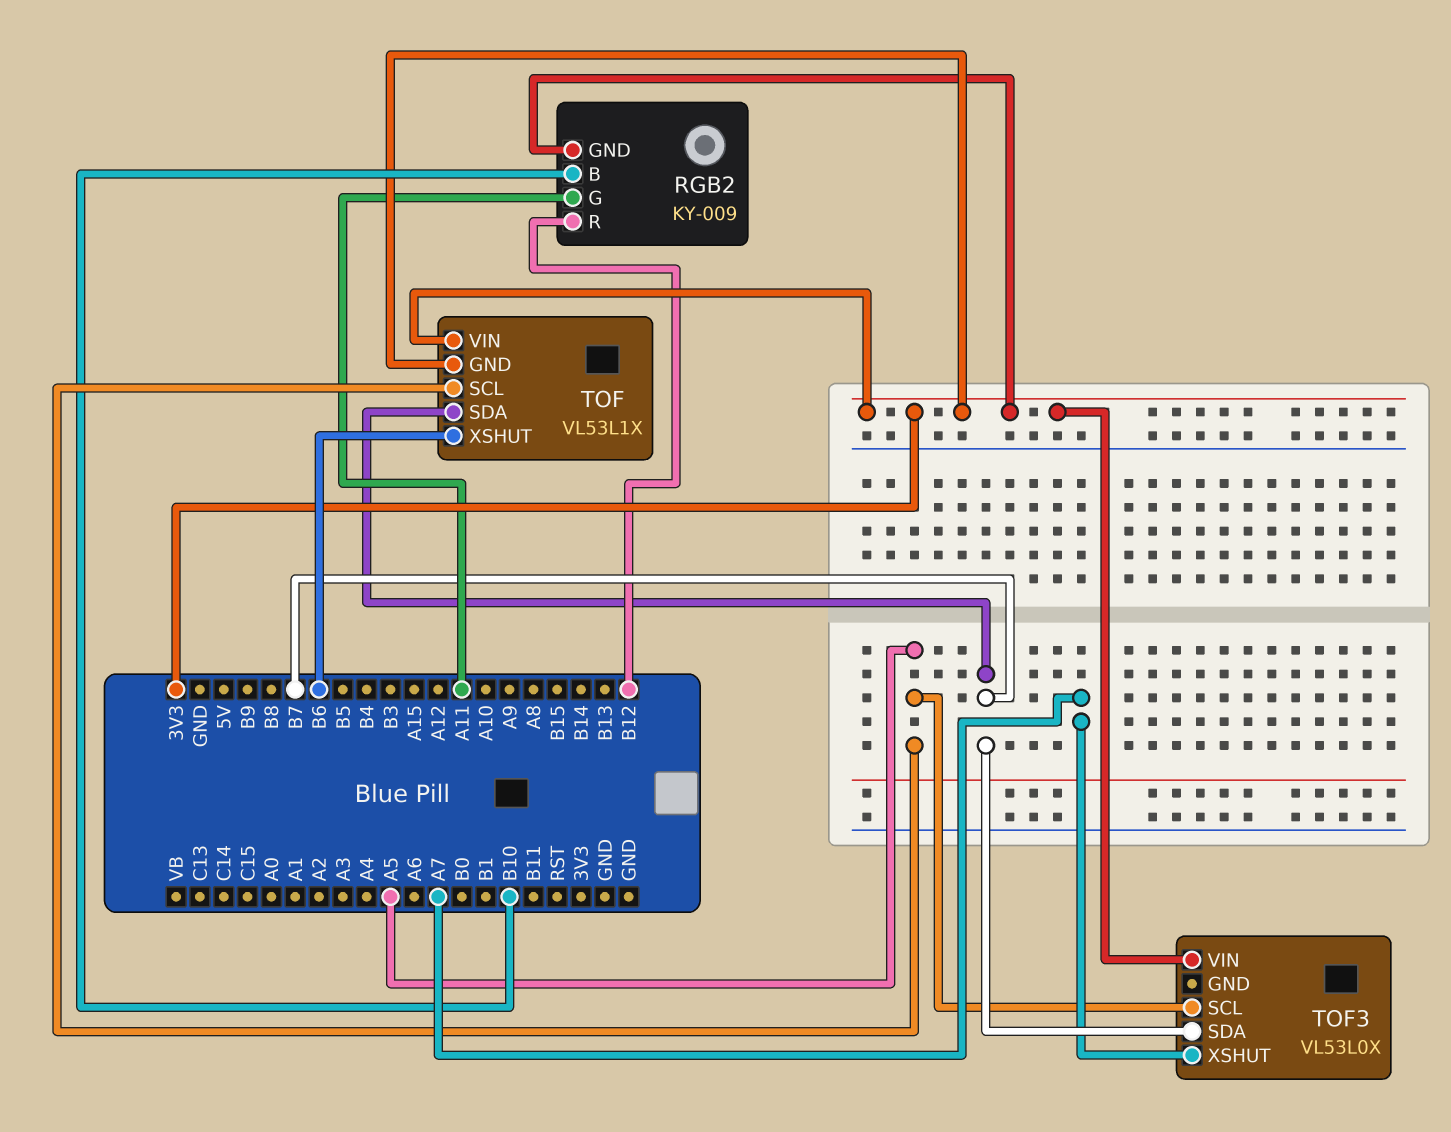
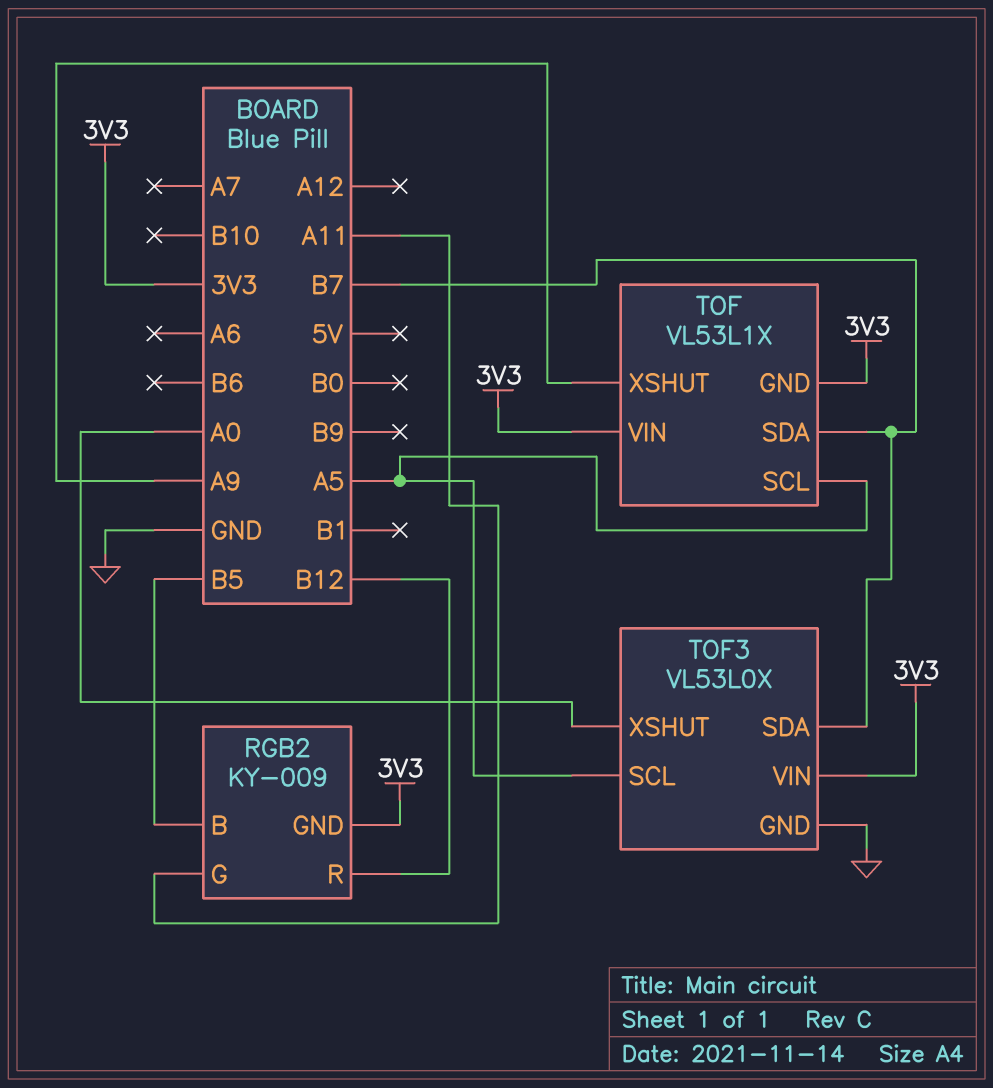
RGB2 pin B: B10 -> B5
TOF pin XSHUT: B6 -> A9
TOF3 pin GND: none -> GND
TOF3 pin XSHUT: A7 -> A0

